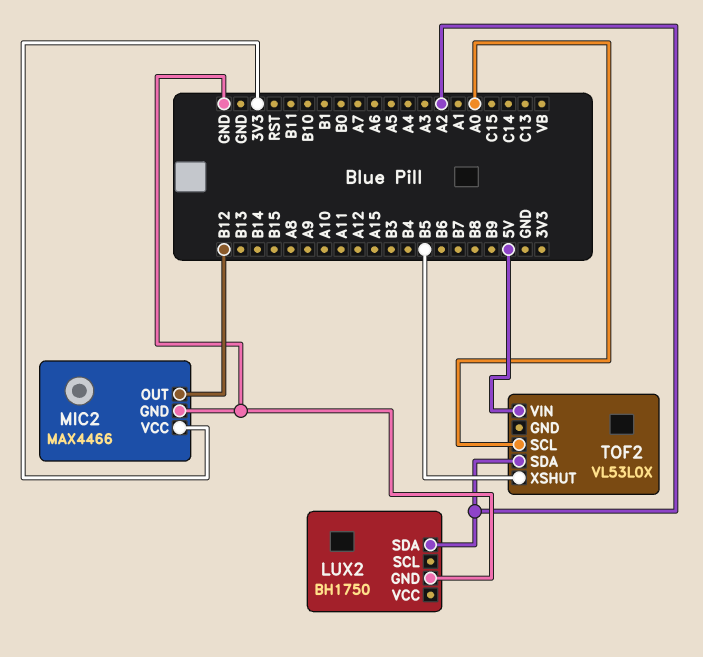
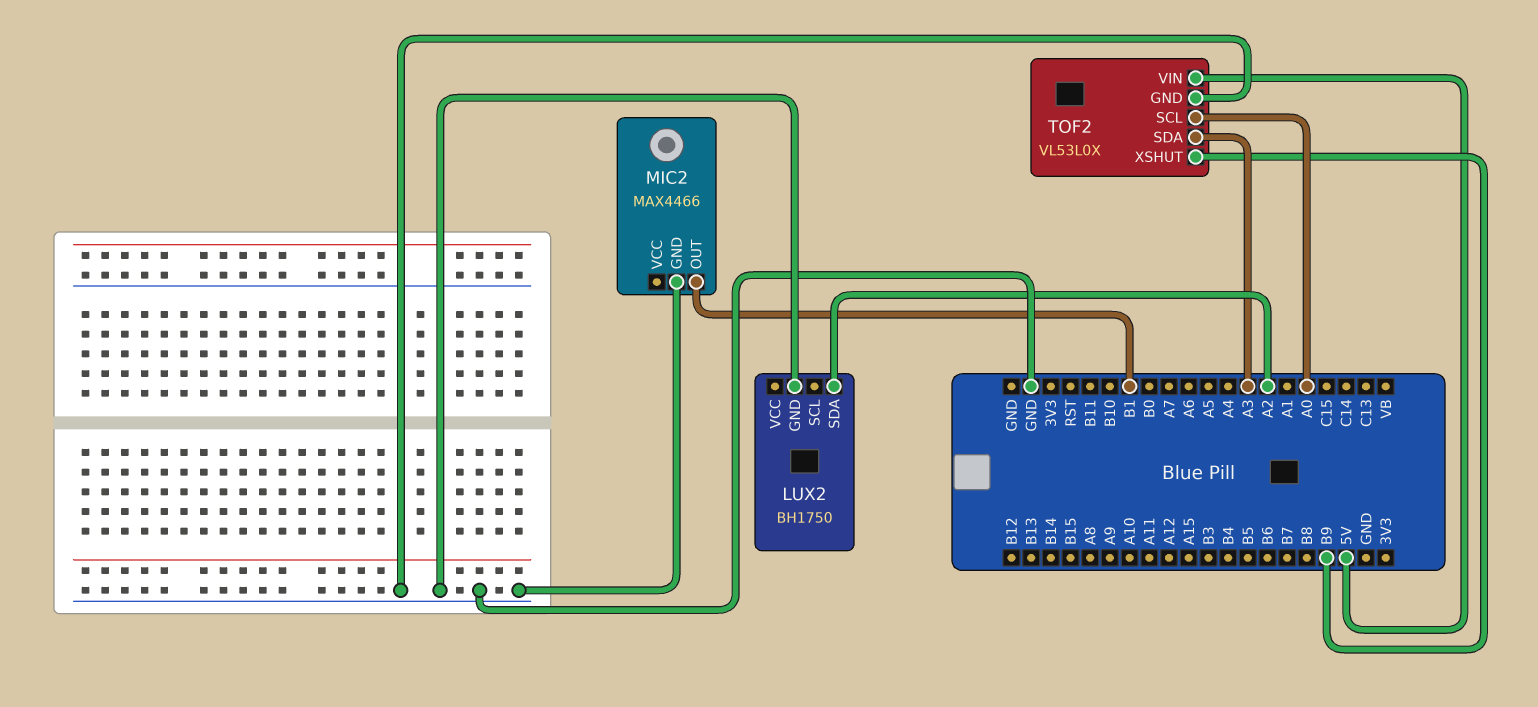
MIC2 pin OUT: B12 -> B1
MIC2 pin VCC: 3V3 -> none
TOF2 pin GND: none -> GND
TOF2 pin SDA: A2 -> A3
TOF2 pin XSHUT: B5 -> B9

